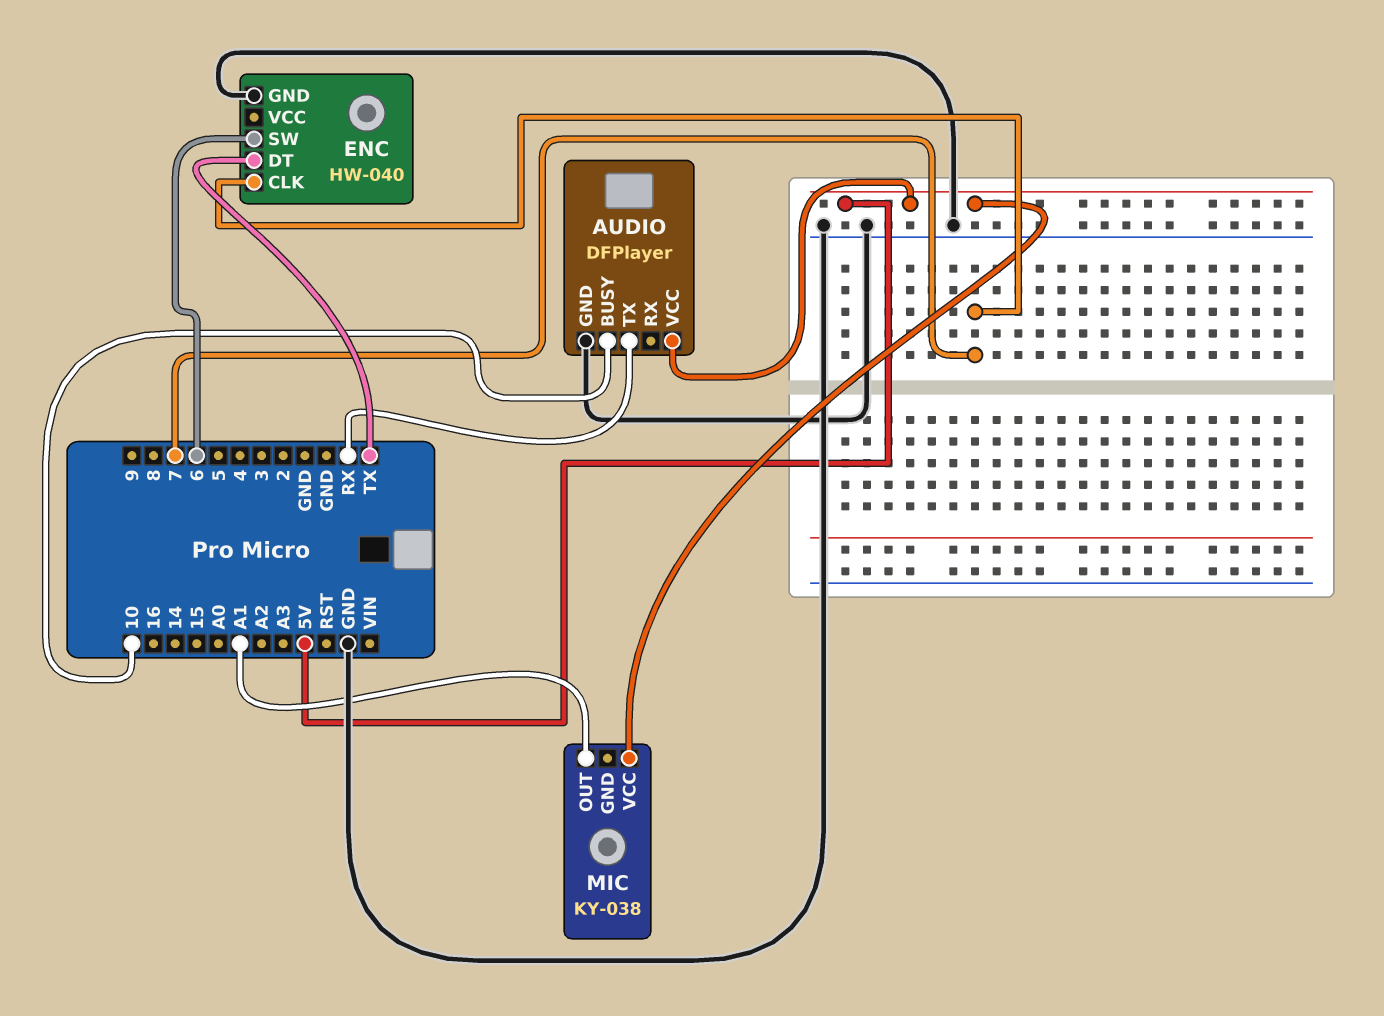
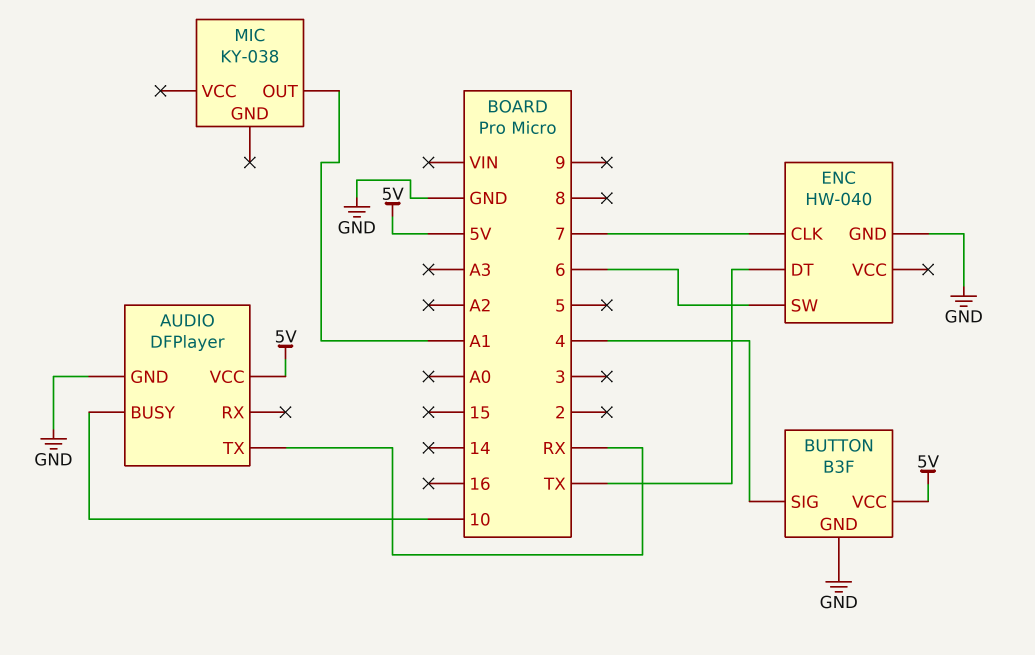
BUTTON: none -> B3F
BUTTON pin GND: none -> GND
BUTTON pin SIG: none -> 4
BUTTON pin VCC: none -> 5V
MIC pin VCC: 5V -> none

